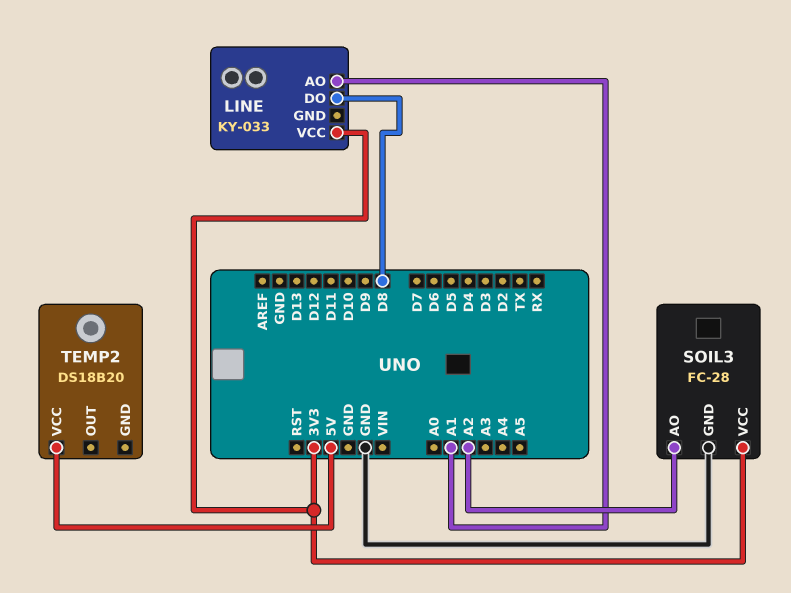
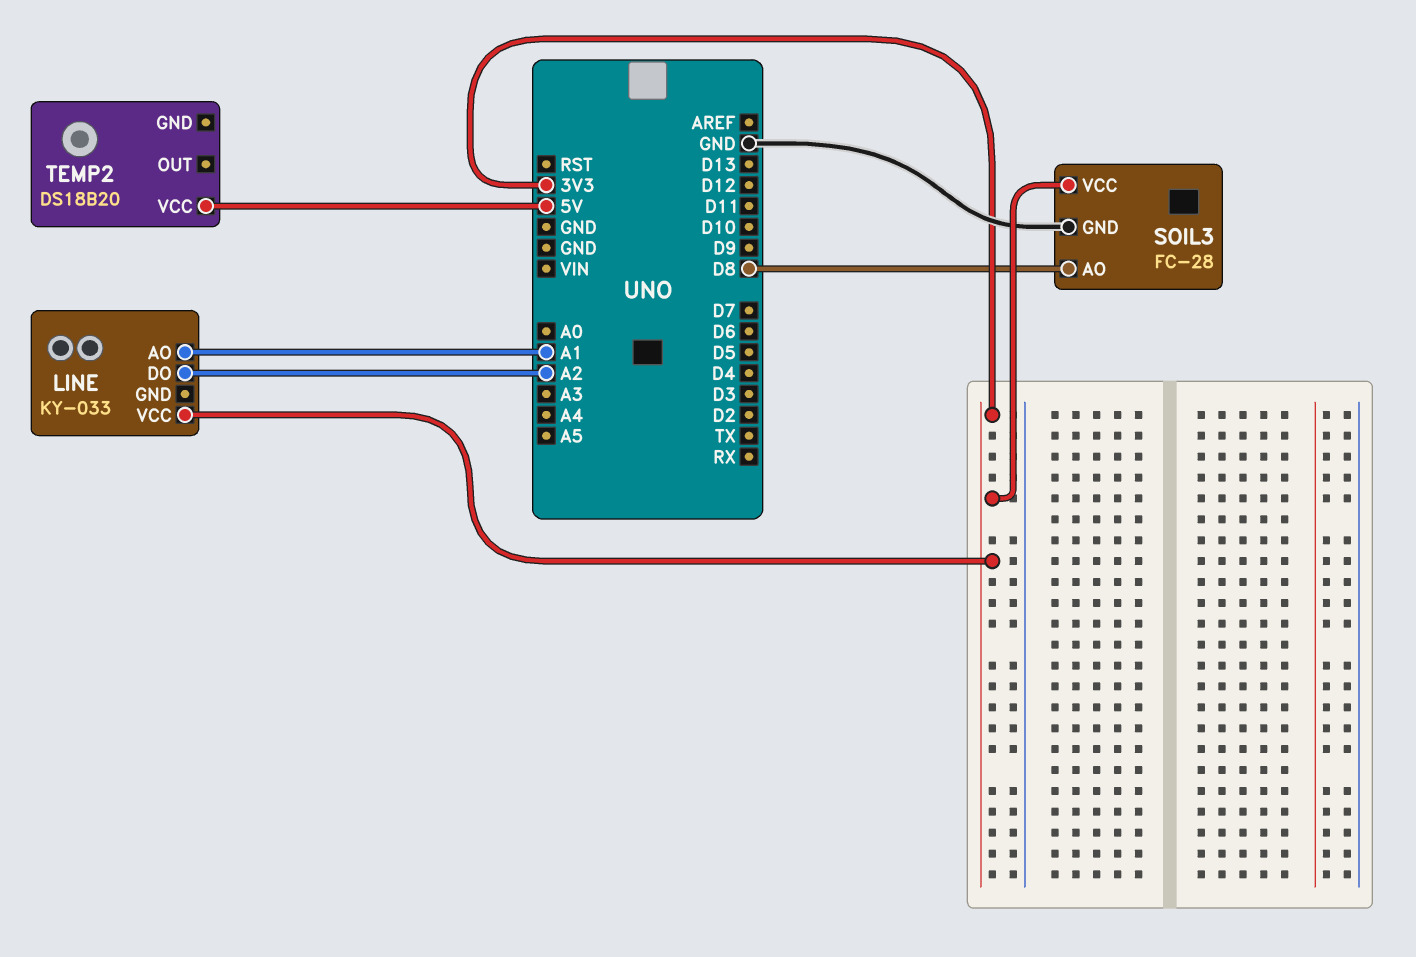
LINE pin DO: D8 -> A2
SOIL3 pin AO: A2 -> D8

